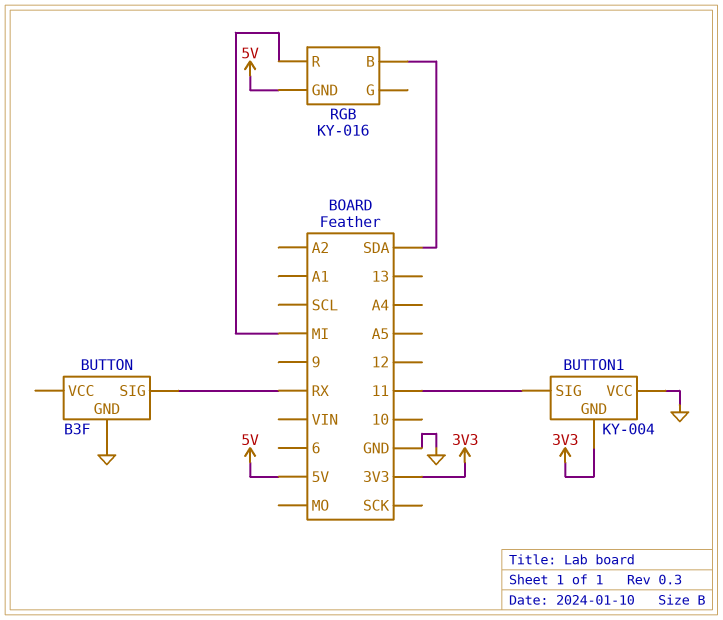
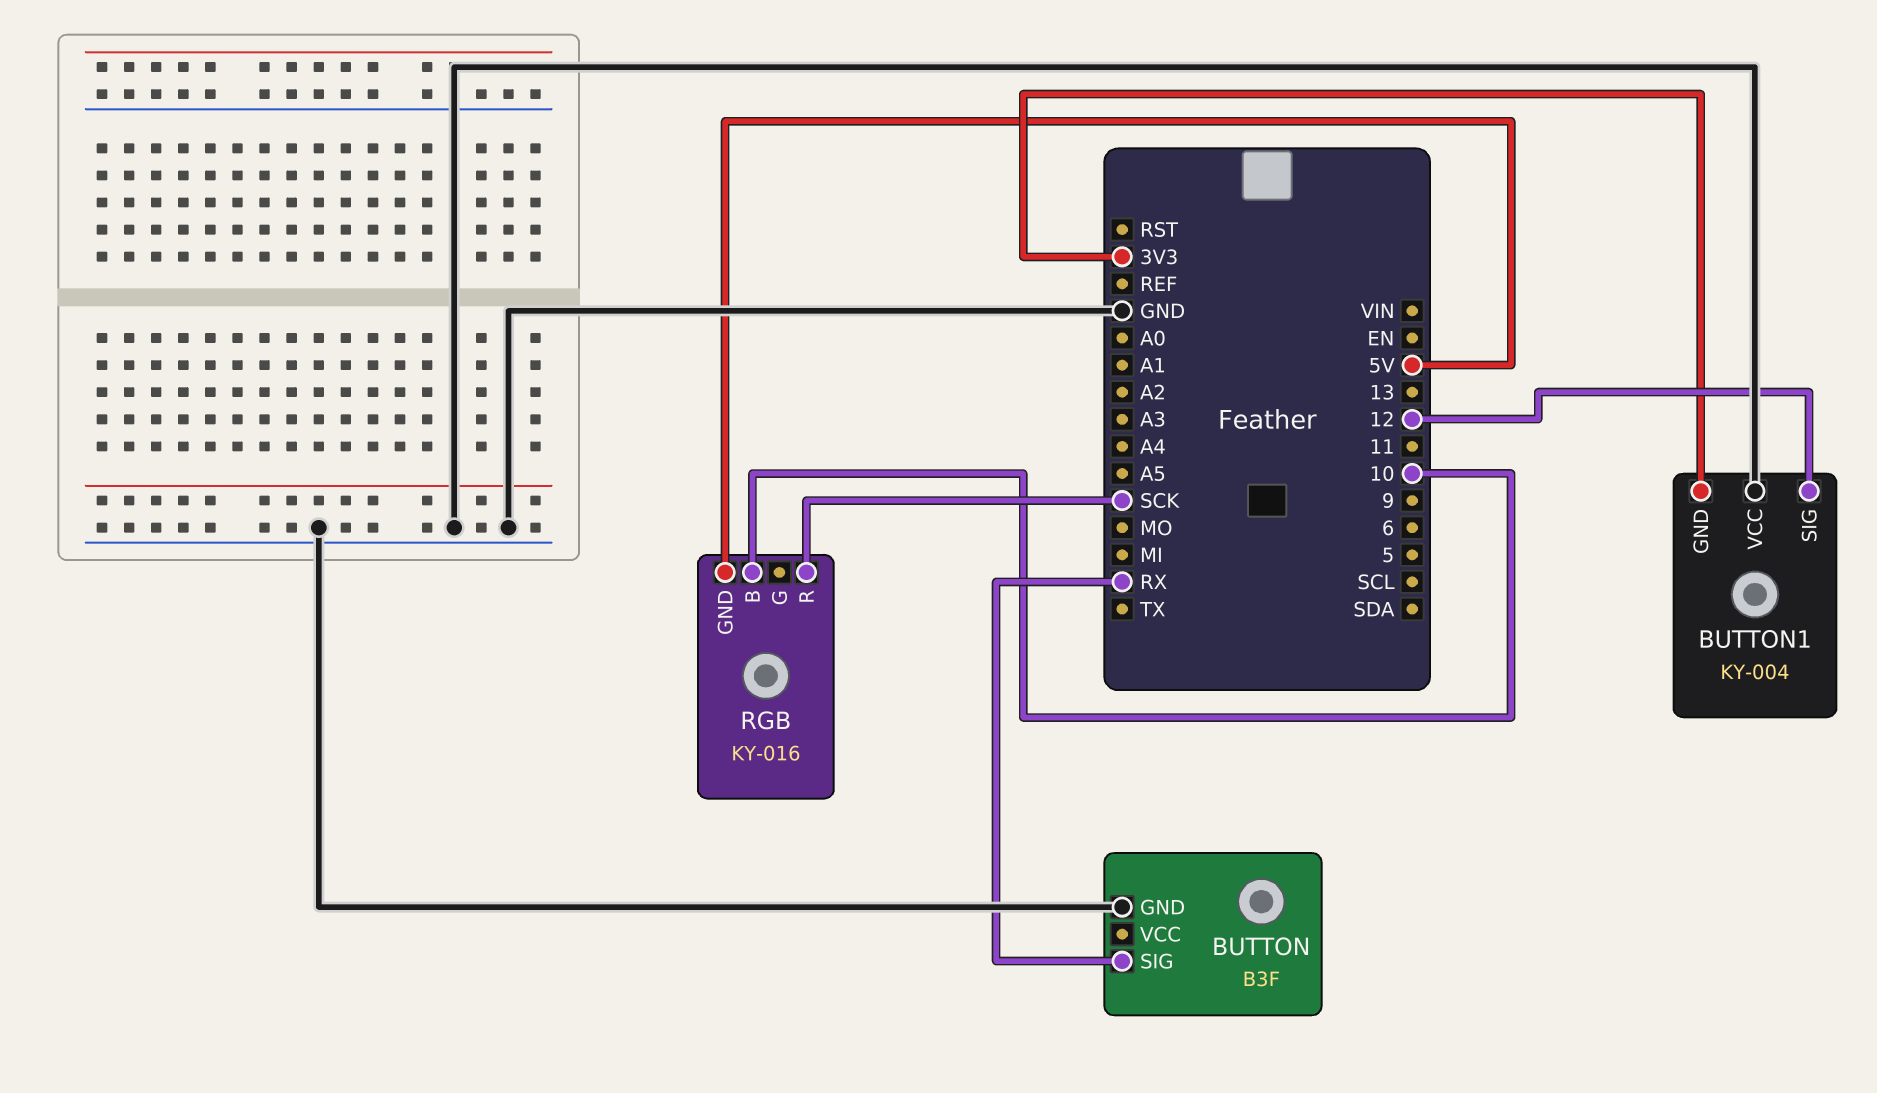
BUTTON1 pin SIG: 11 -> 12
RGB pin B: SDA -> 10
RGB pin R: MI -> SCK

